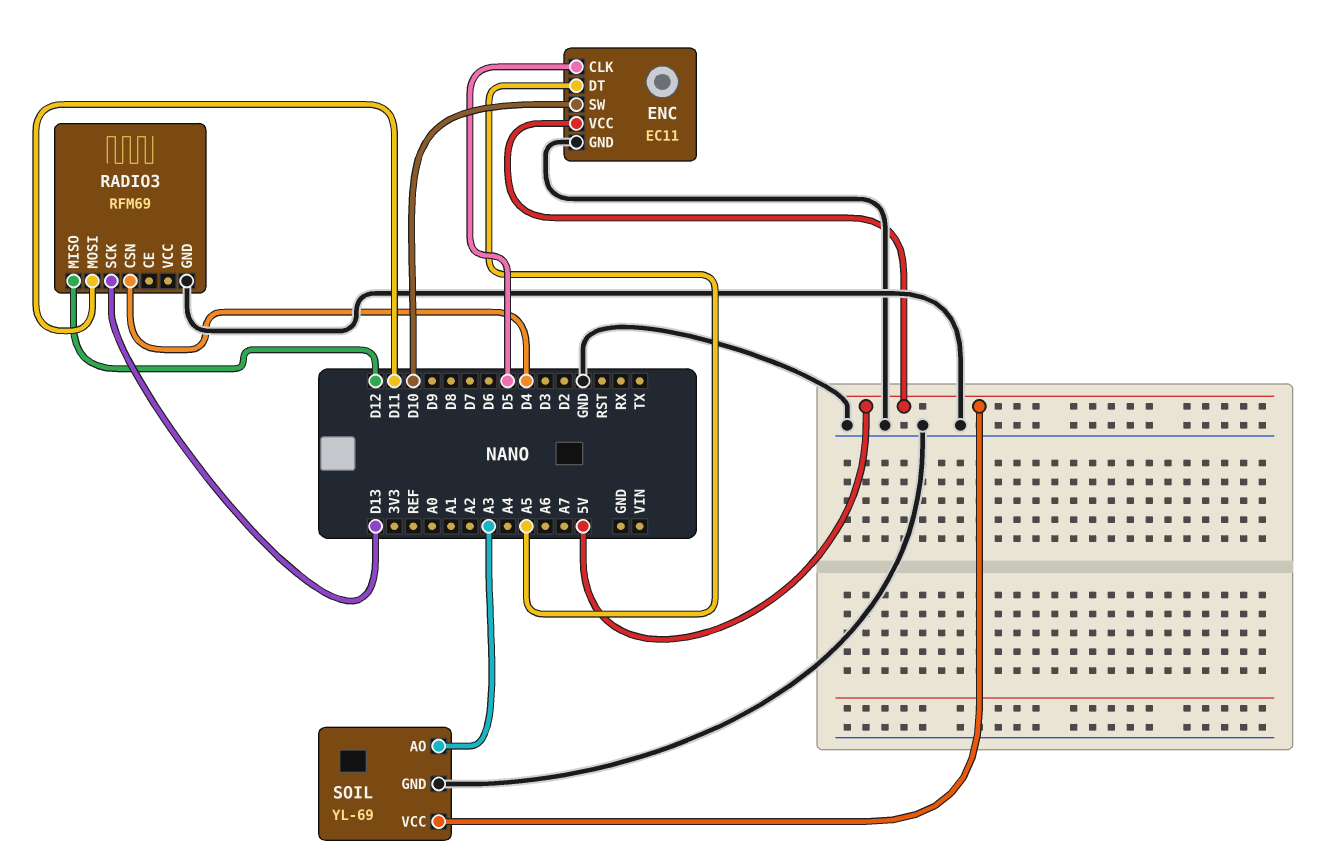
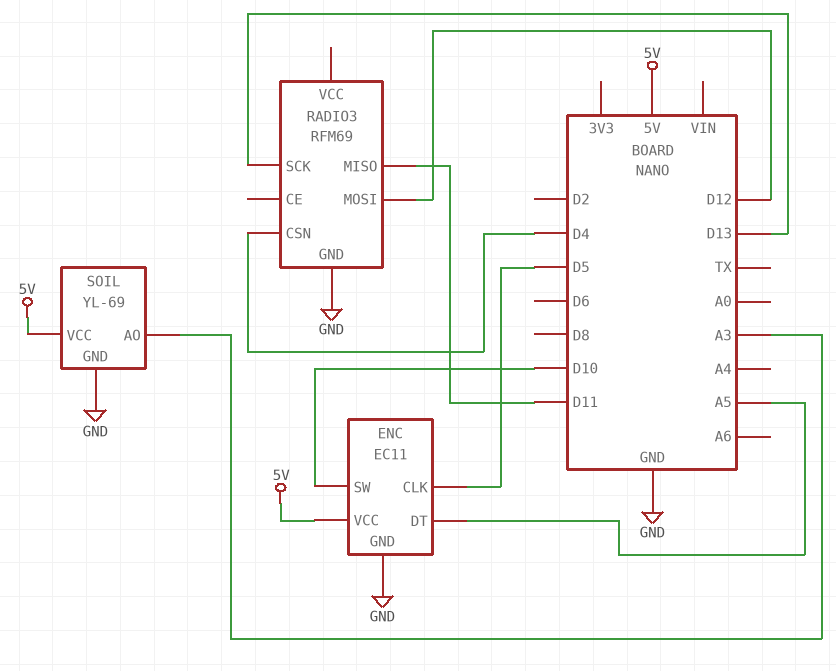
RADIO3 pin MISO: D12 -> D11
RADIO3 pin MOSI: D11 -> D12

